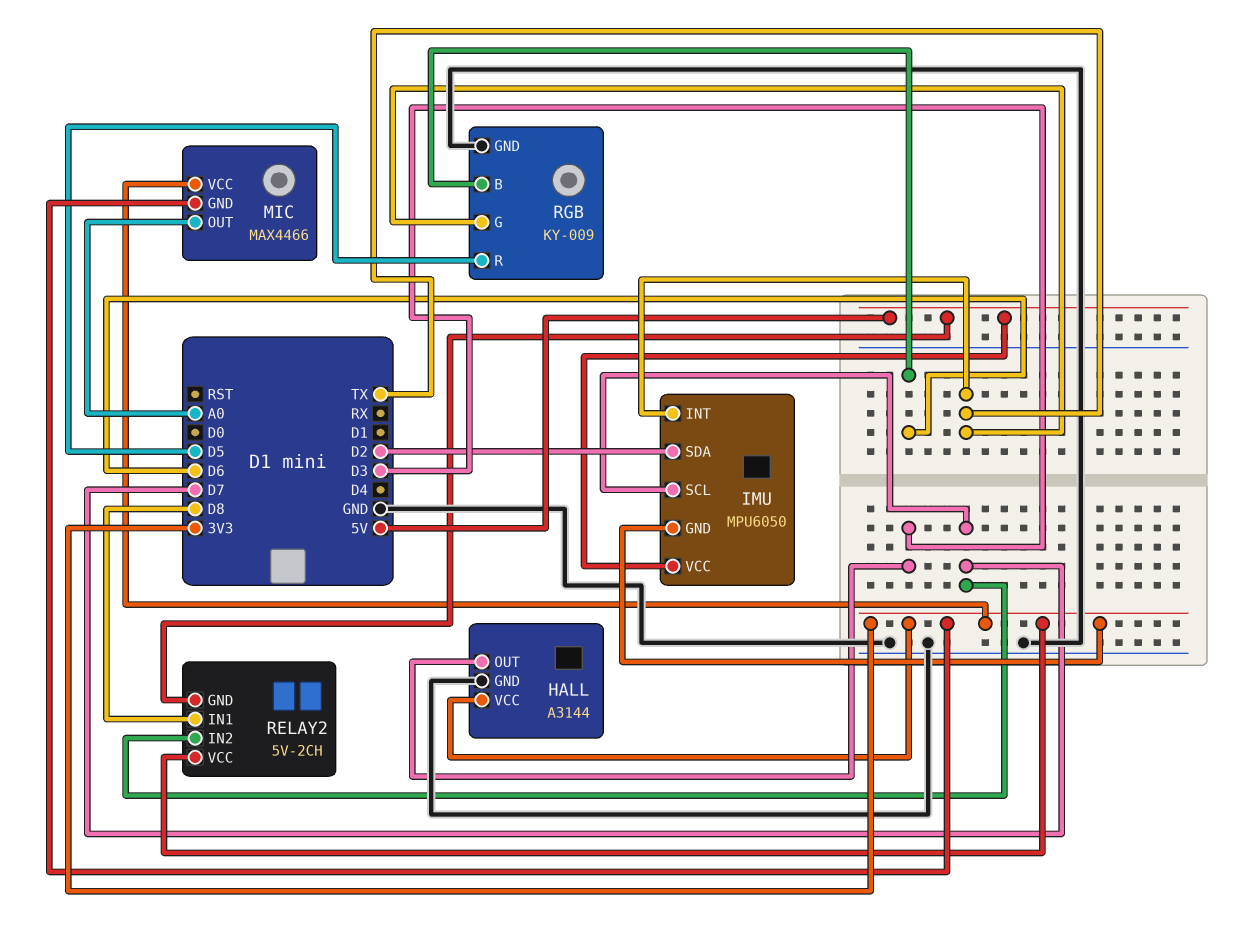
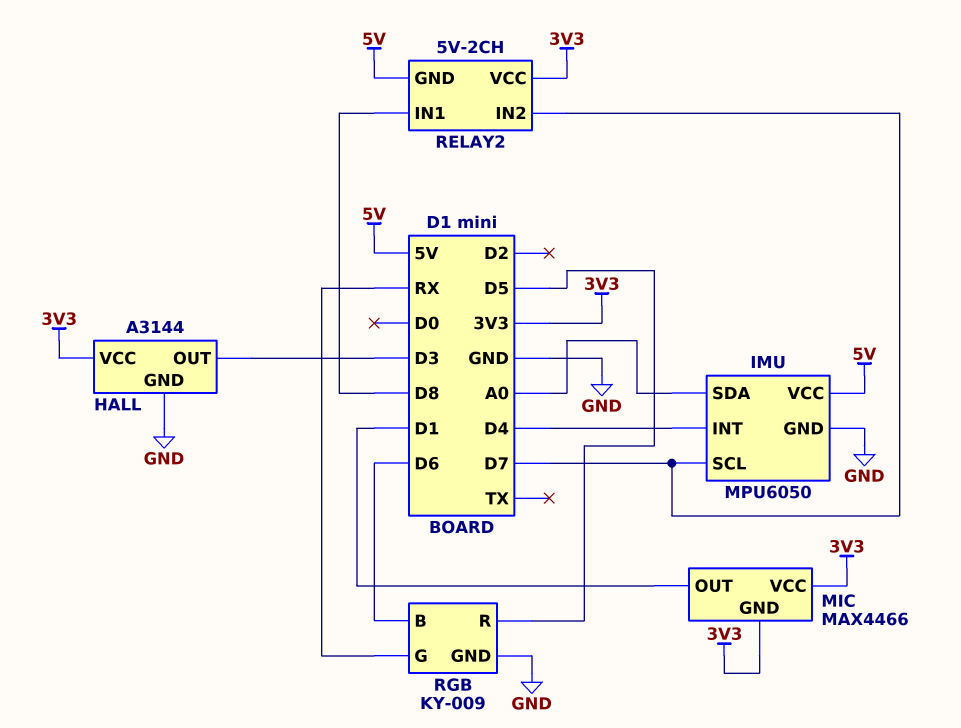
IMU pin GND: 3V3 -> GND
IMU pin INT: TX -> D4
IMU pin SDA: D2 -> A0
MIC pin OUT: A0 -> D1
RGB pin G: TX -> RX

